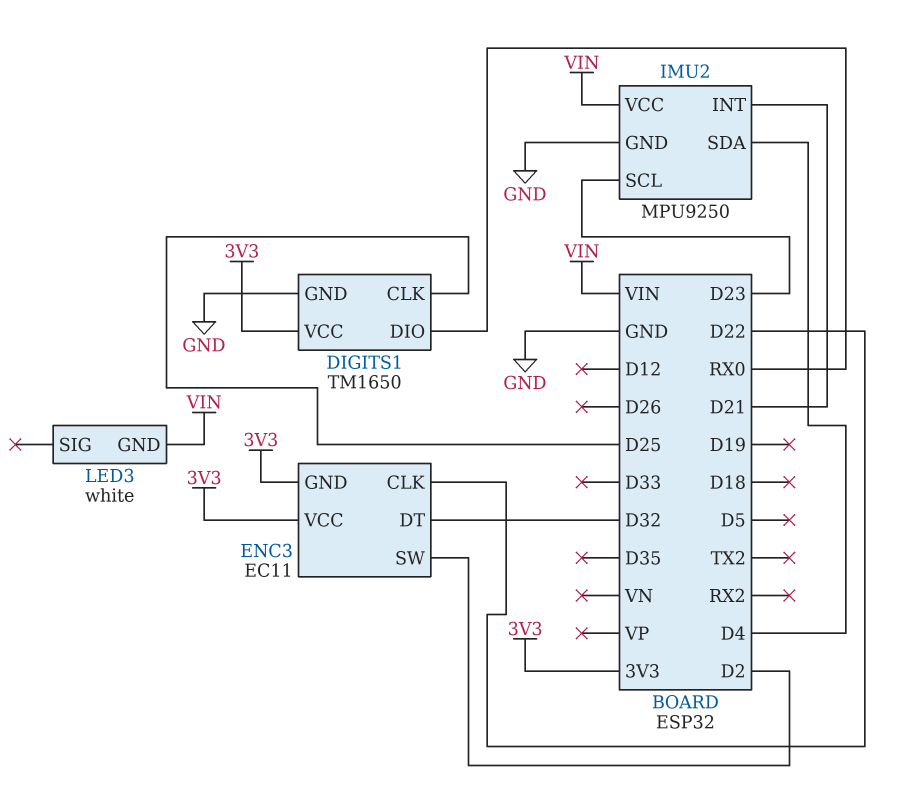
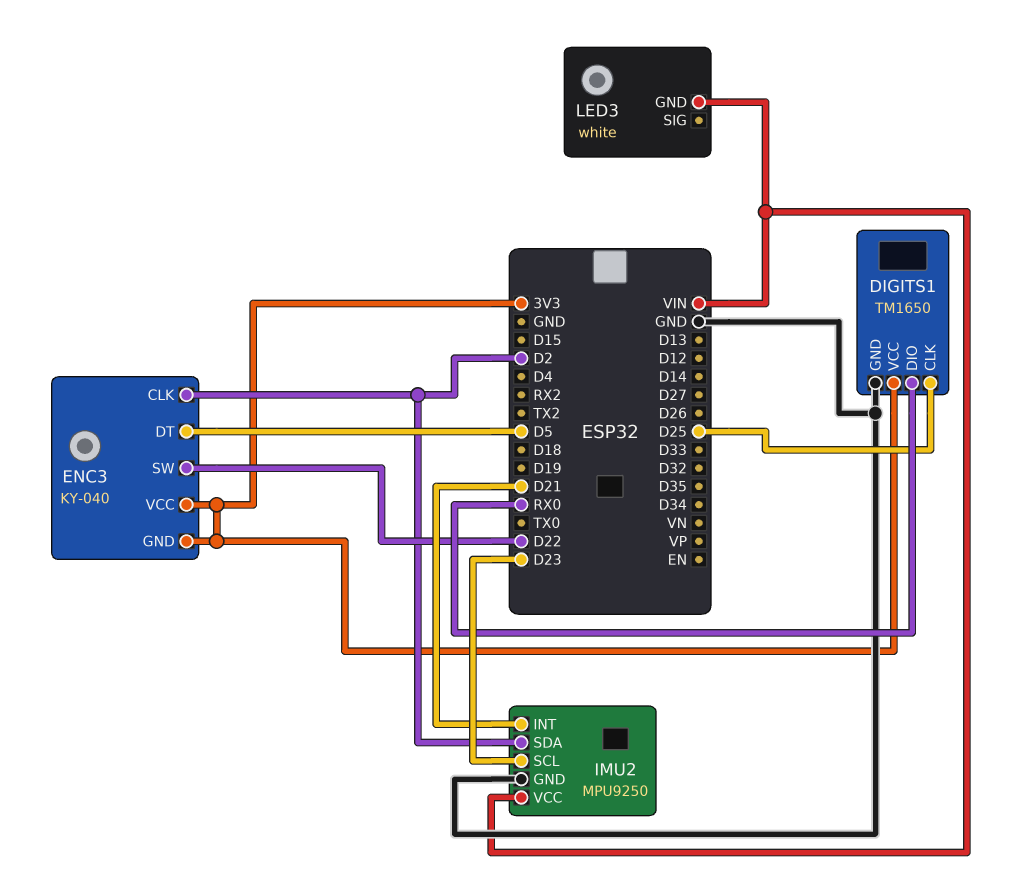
ENC3: EC11 -> KY-040
ENC3 pin CLK: D22 -> D2
ENC3 pin DT: D32 -> D5
ENC3 pin SW: D2 -> D22
IMU2 pin SDA: D4 -> D2

